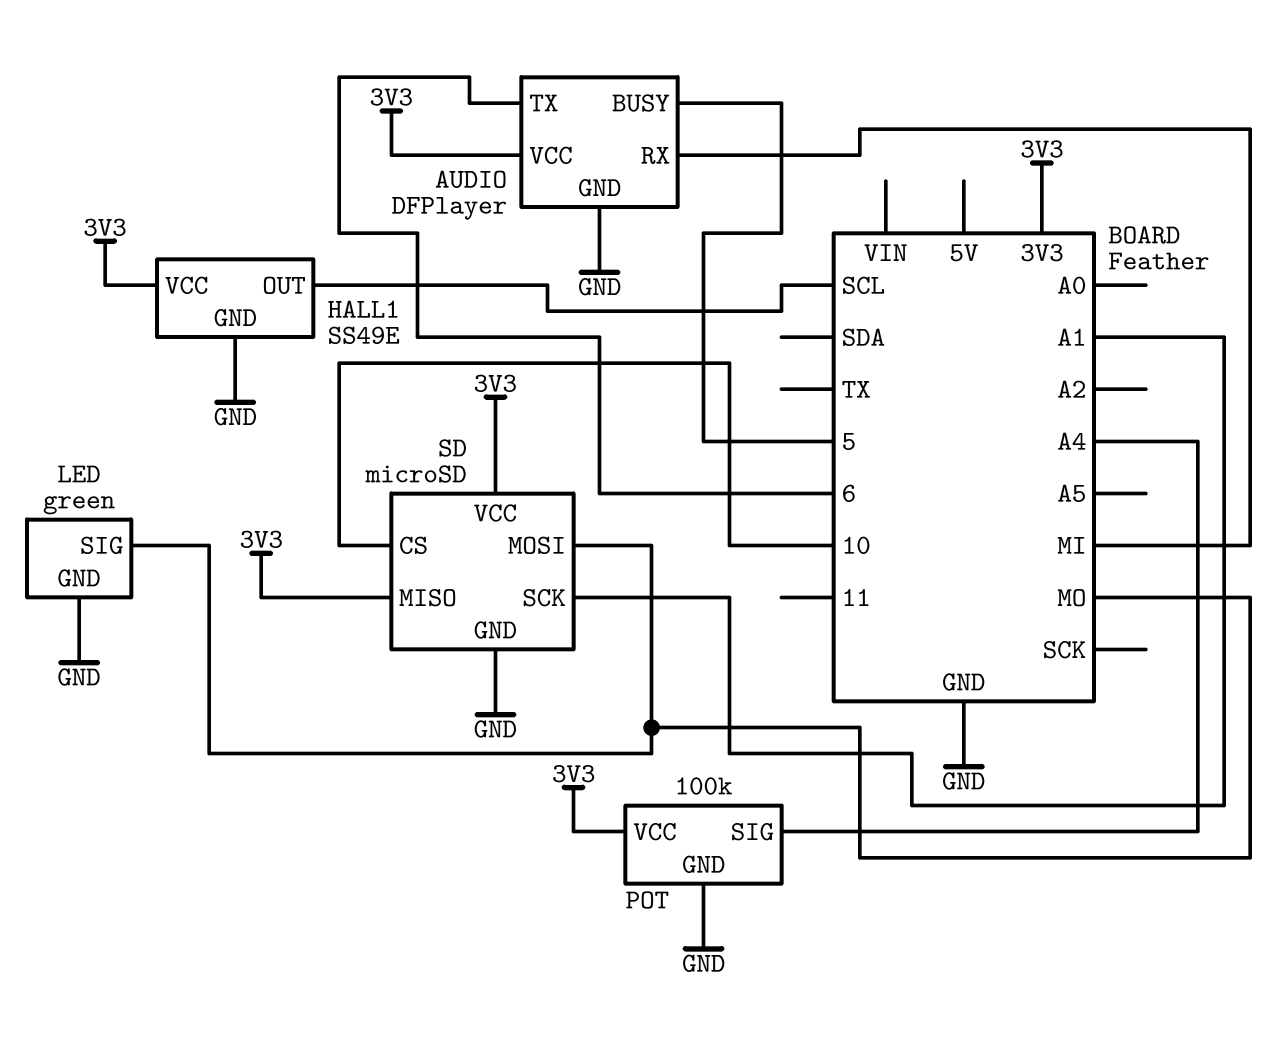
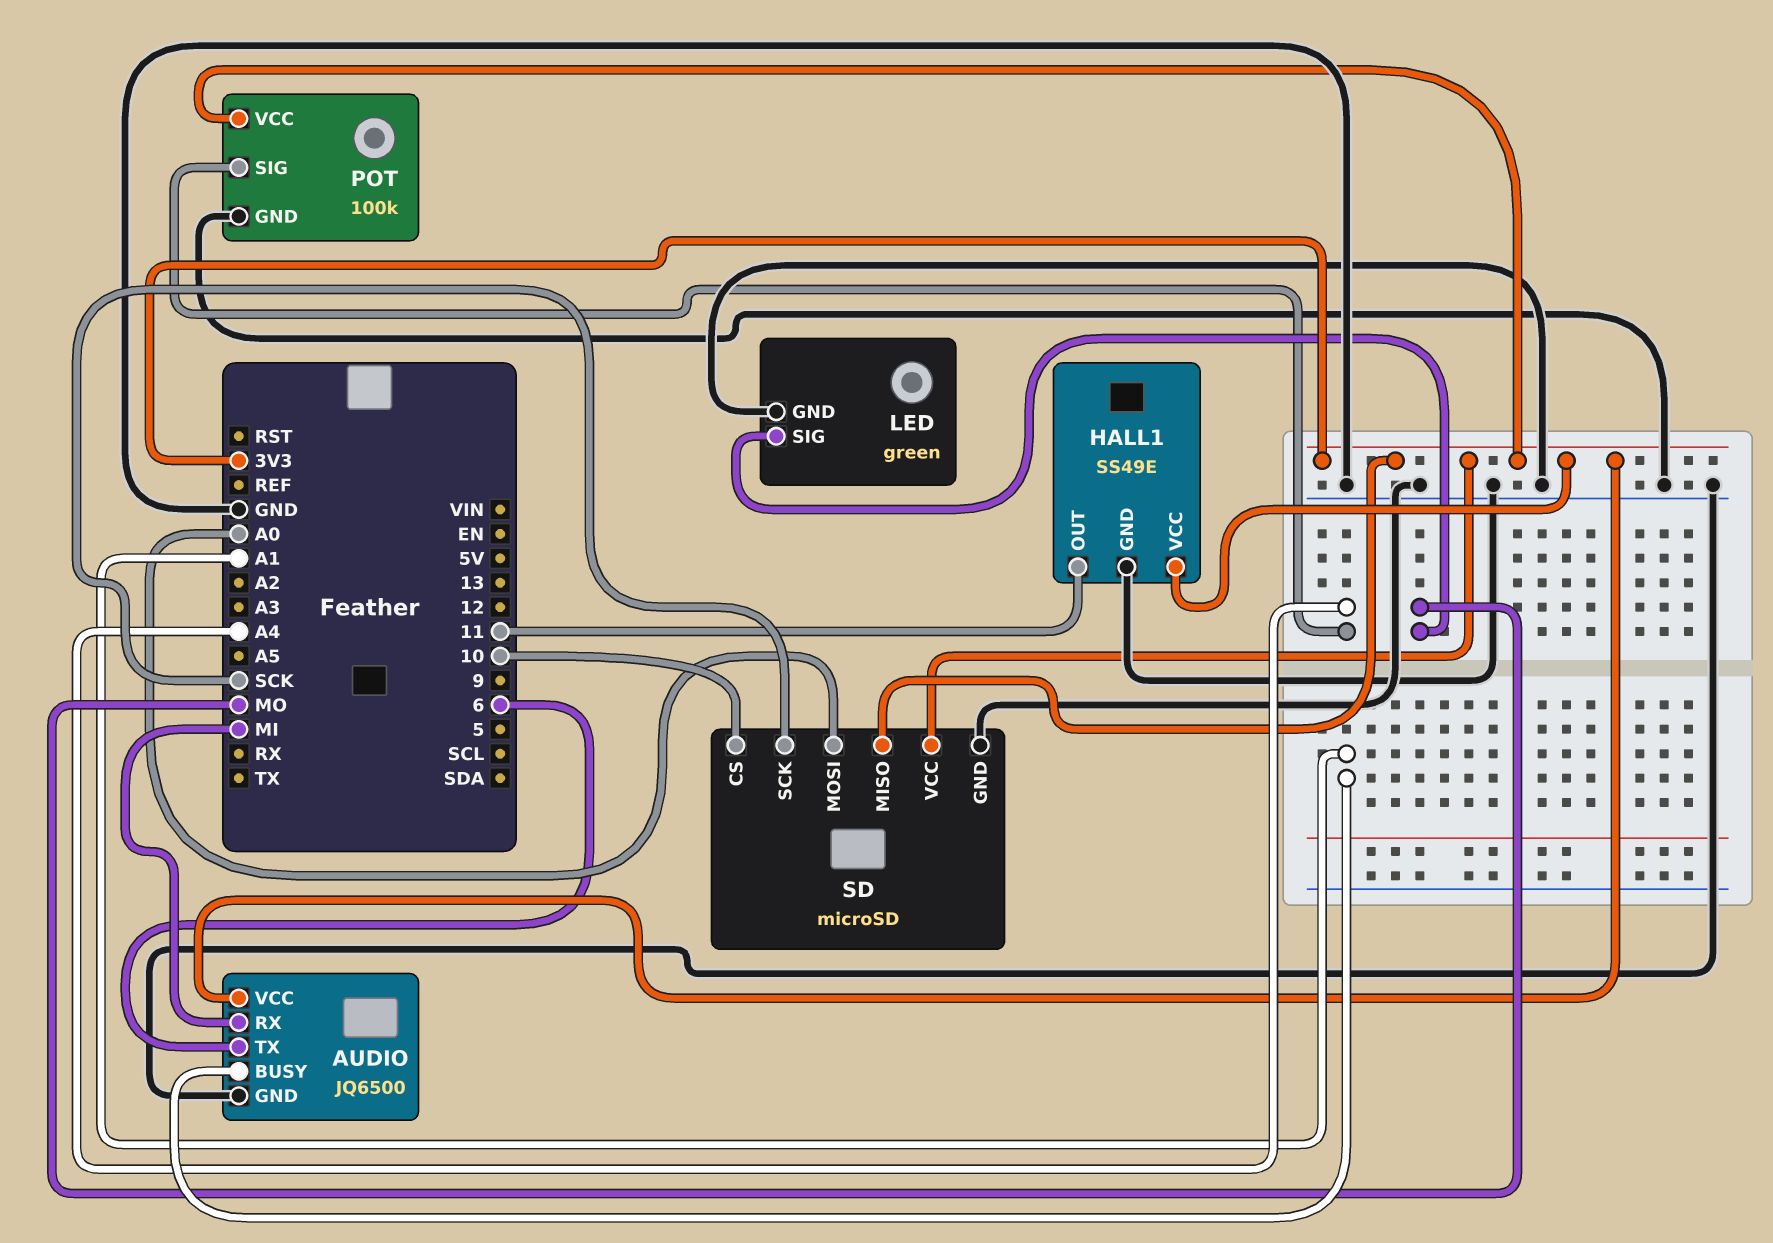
AUDIO: DFPlayer -> JQ6500
AUDIO pin BUSY: 5 -> A1
HALL1 pin OUT: SCL -> 11
SD pin MOSI: MO -> A0
SD pin SCK: A1 -> SCK

